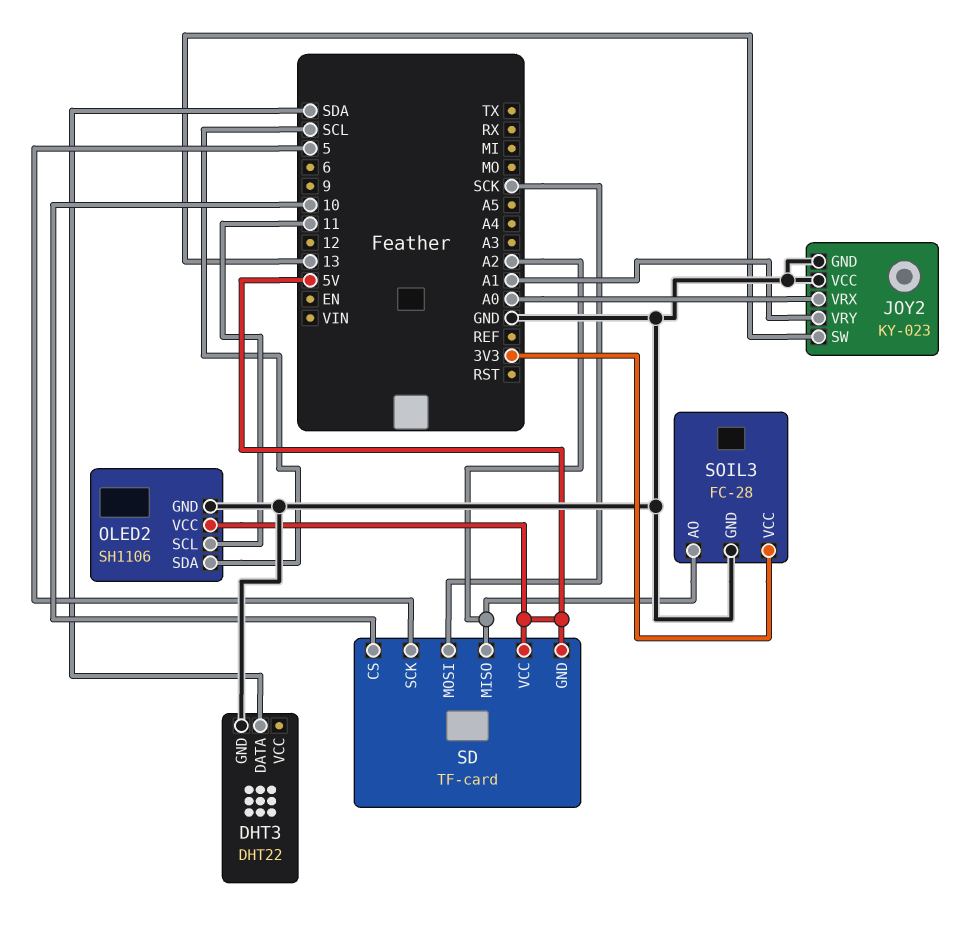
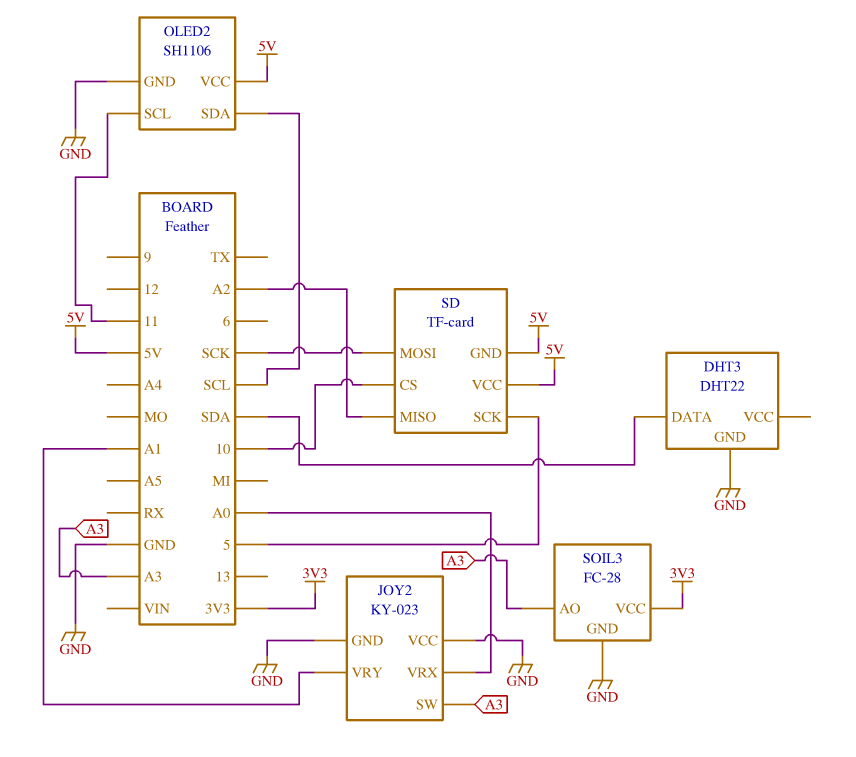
JOY2 pin SW: 13 -> A3
SOIL3 pin AO: A2 -> A3

